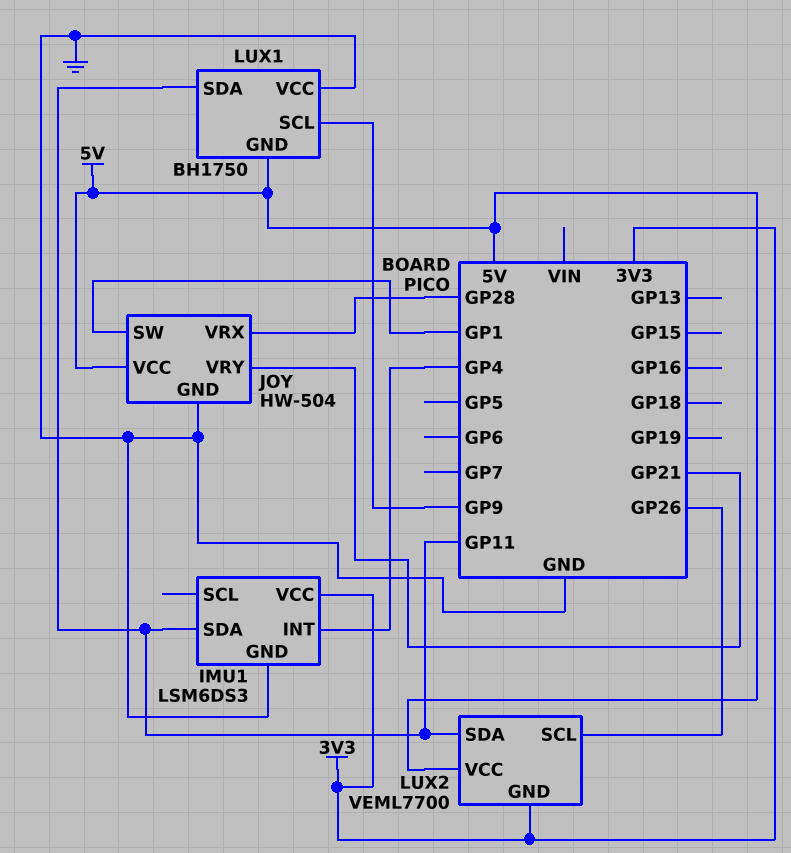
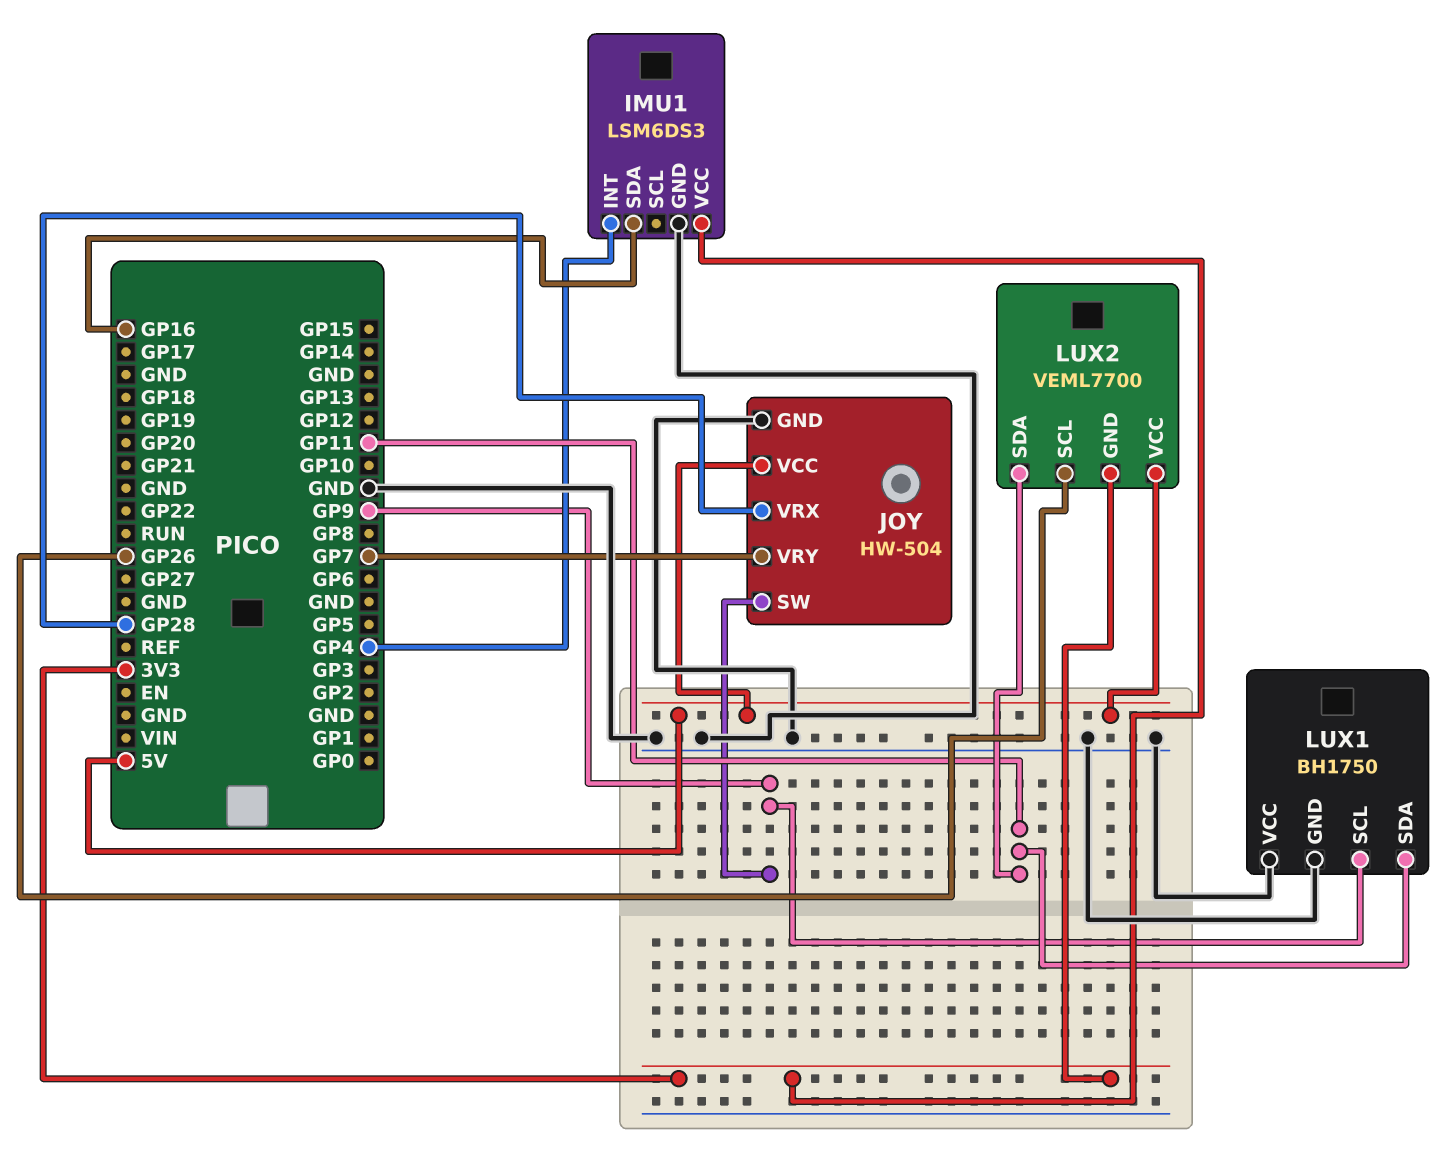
IMU1 pin SDA: GP11 -> GP16
JOY pin SW: GP1 -> GP9
JOY pin VRY: GP21 -> GP7
LUX1 pin GND: 5V -> GND

